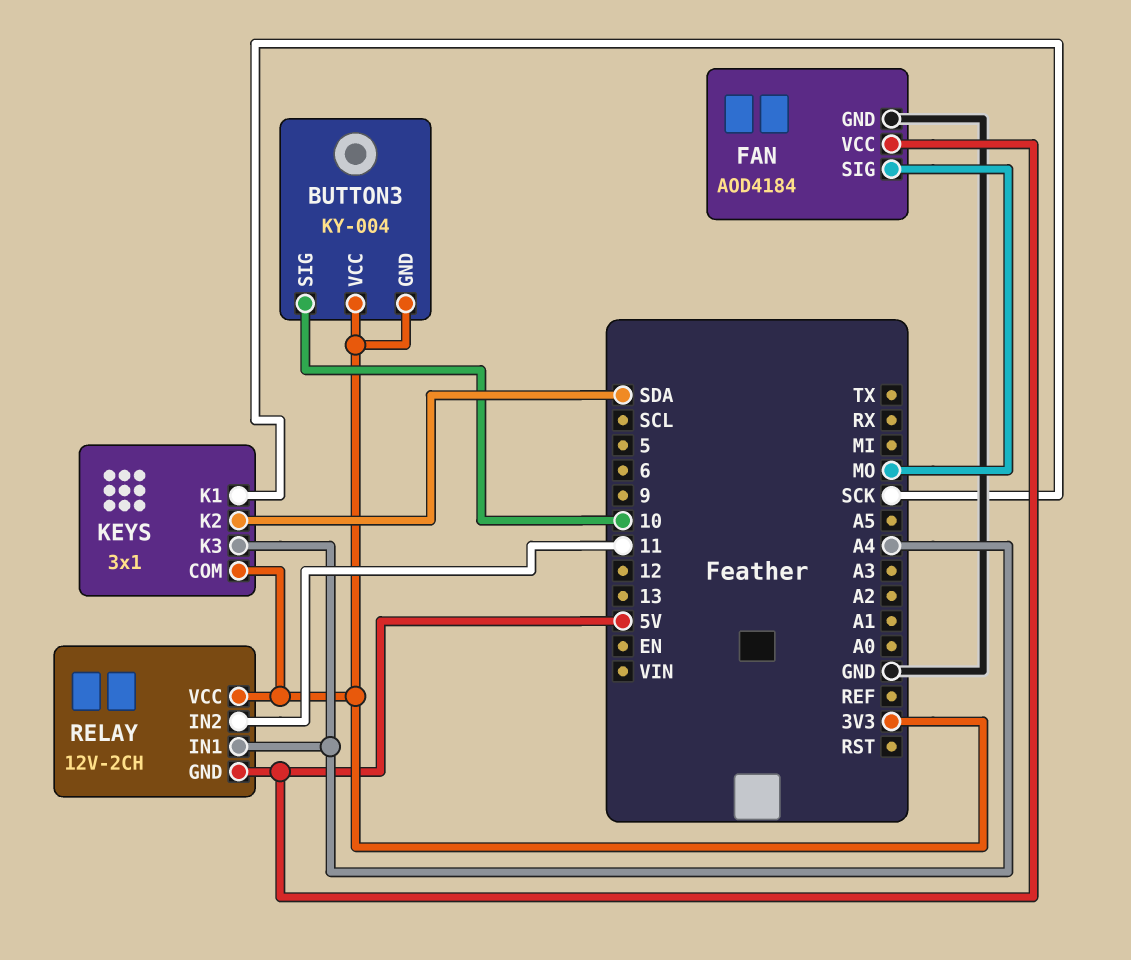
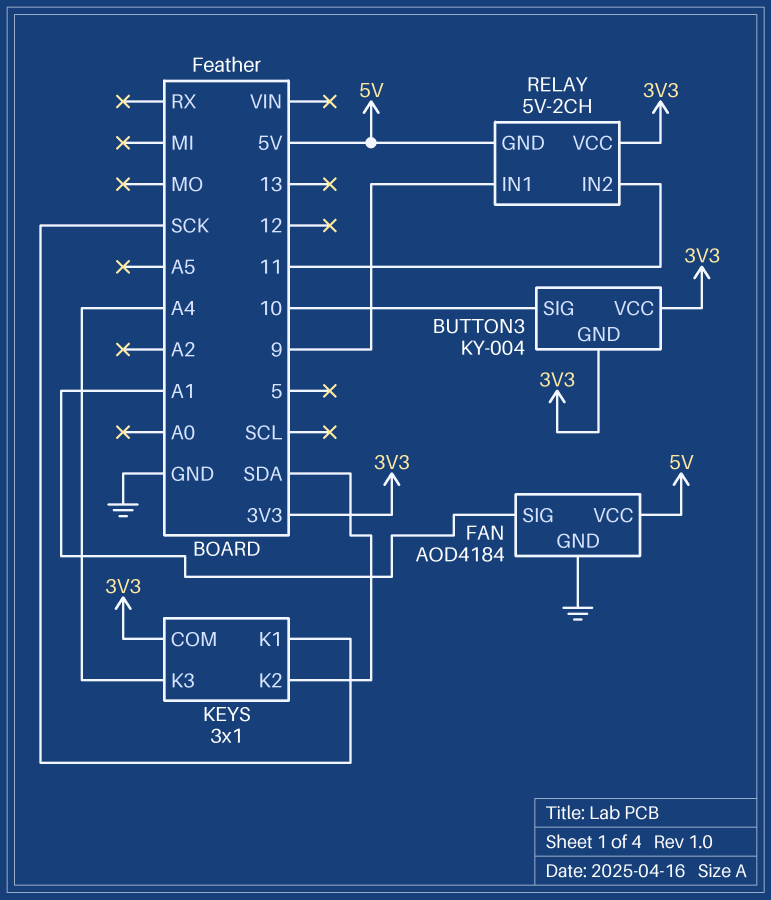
FAN pin SIG: MO -> A1
RELAY: 12V-2CH -> 5V-2CH
RELAY pin IN1: A4 -> 9

